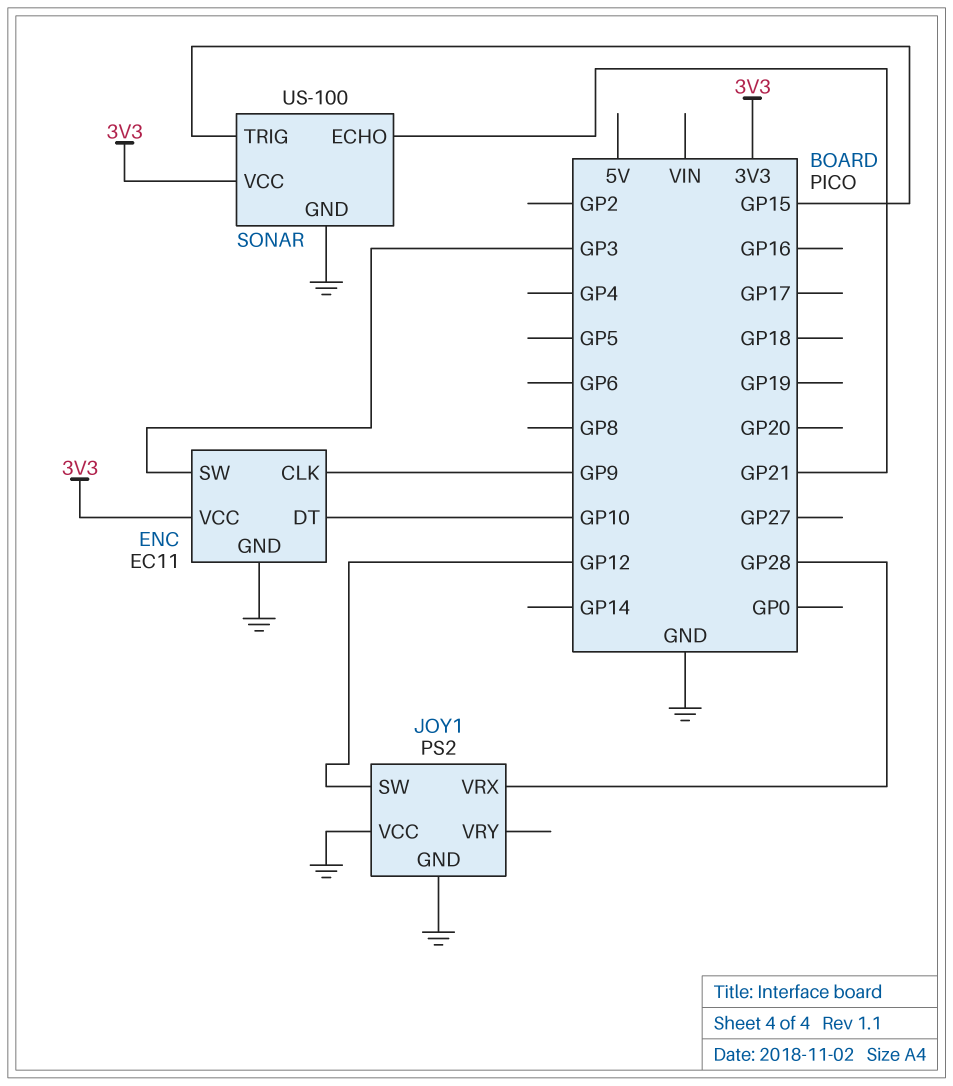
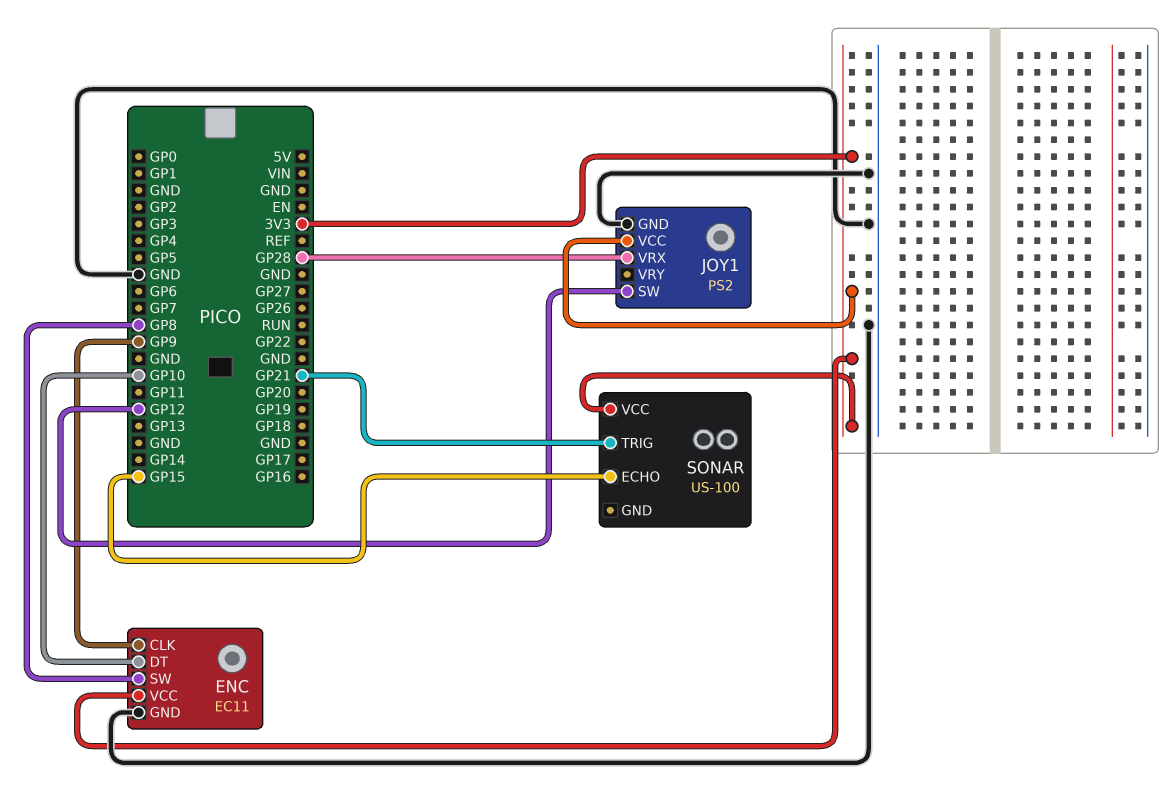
ENC pin SW: GP3 -> GP8
JOY1 pin VCC: GND -> 3V3
SONAR pin ECHO: GP21 -> GP15
SONAR pin GND: GND -> none
SONAR pin TRIG: GP15 -> GP21

